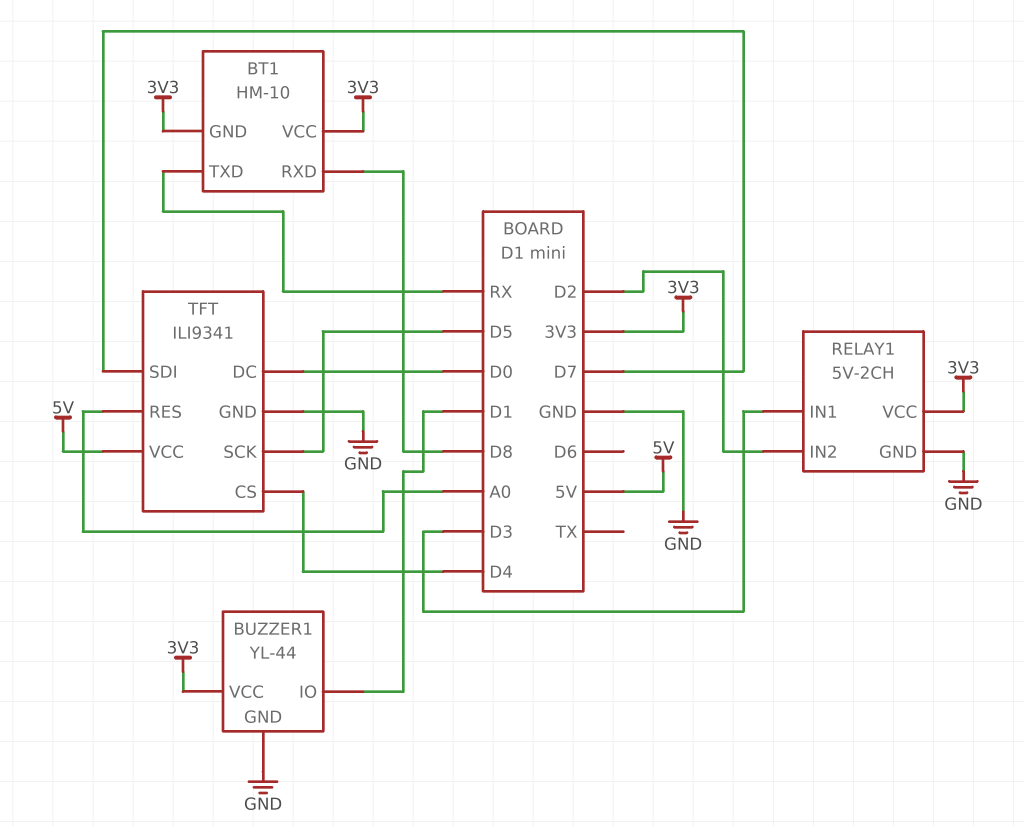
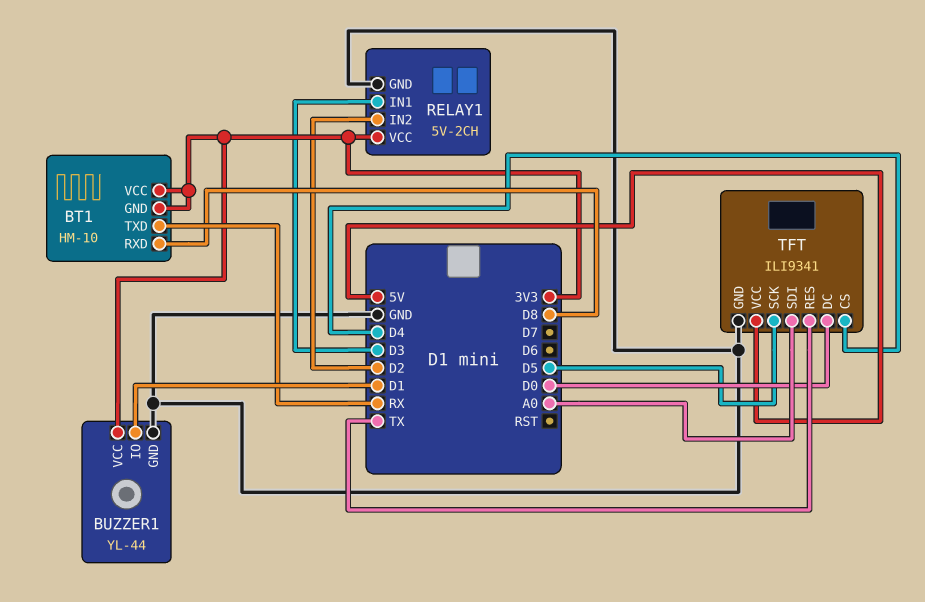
TFT pin RES: A0 -> TX
TFT pin SDI: D7 -> A0

